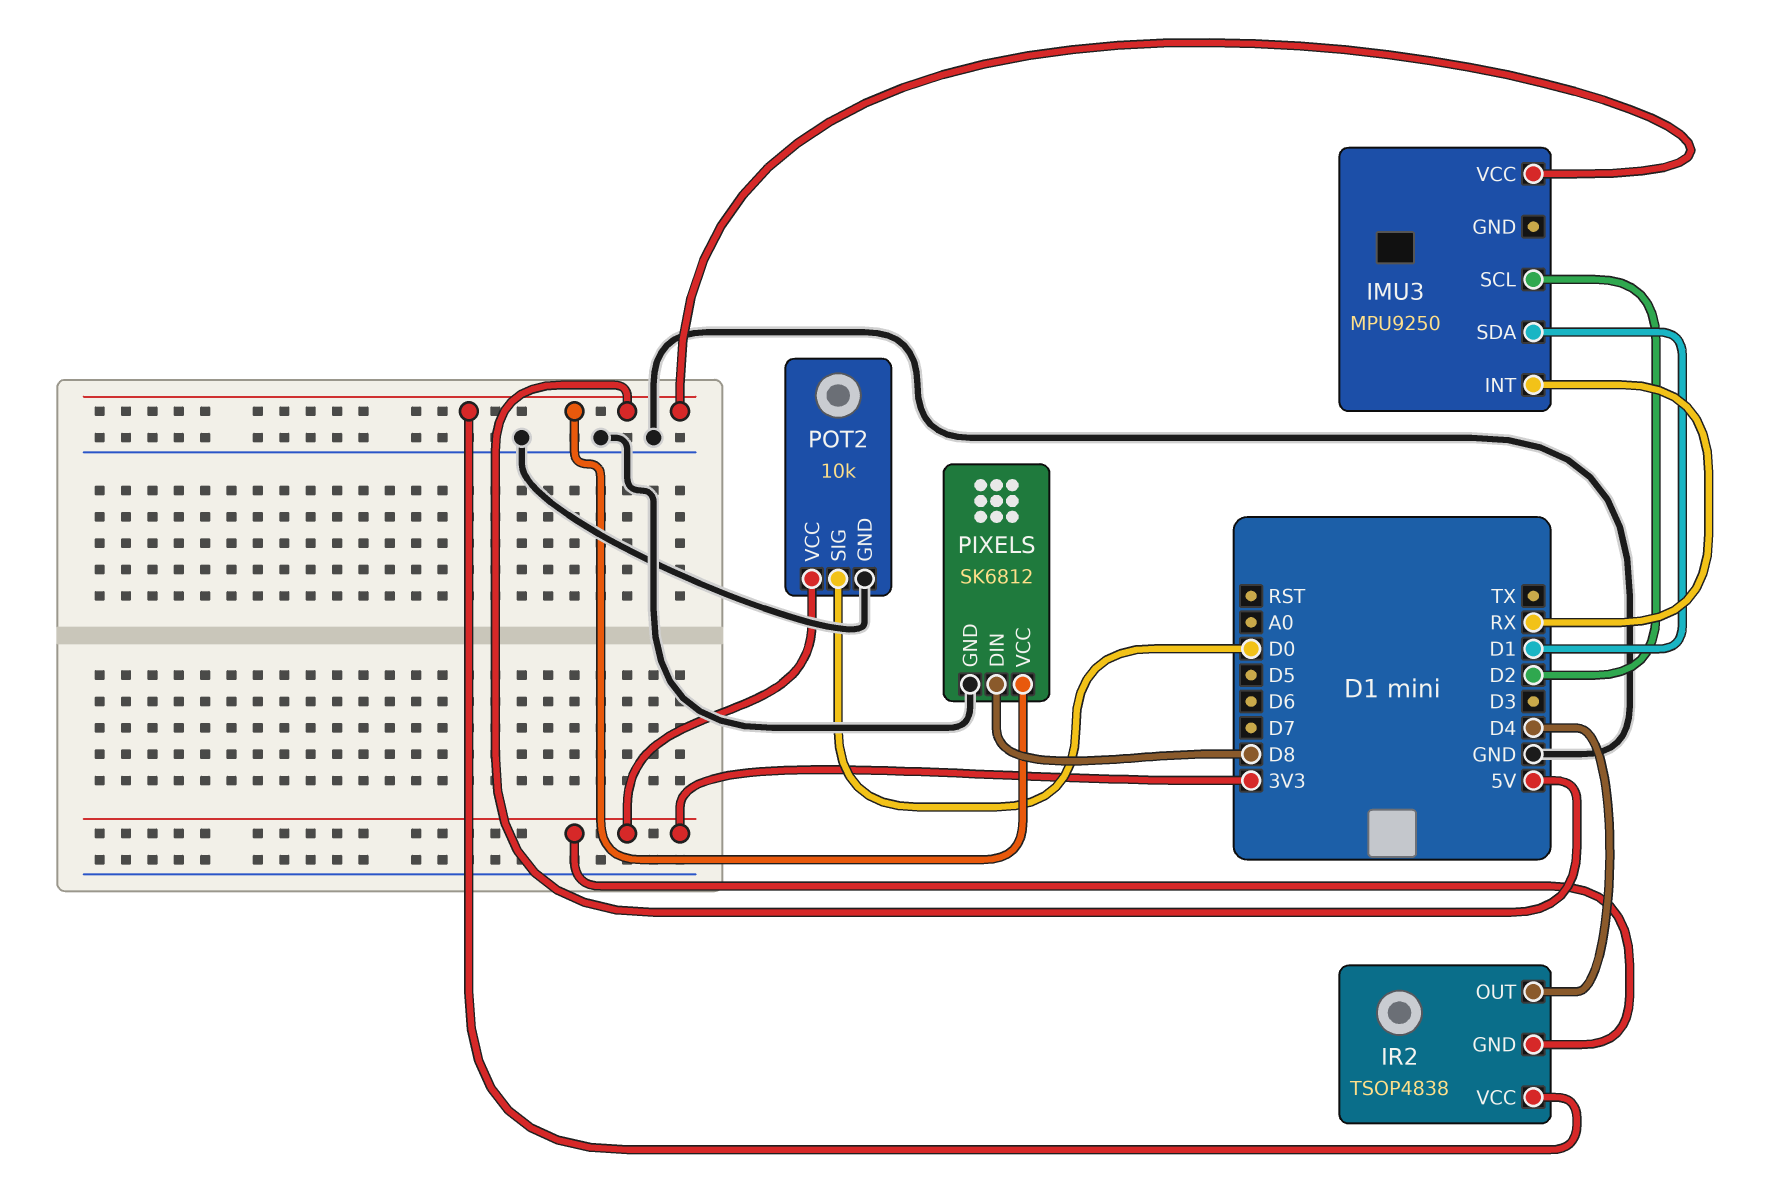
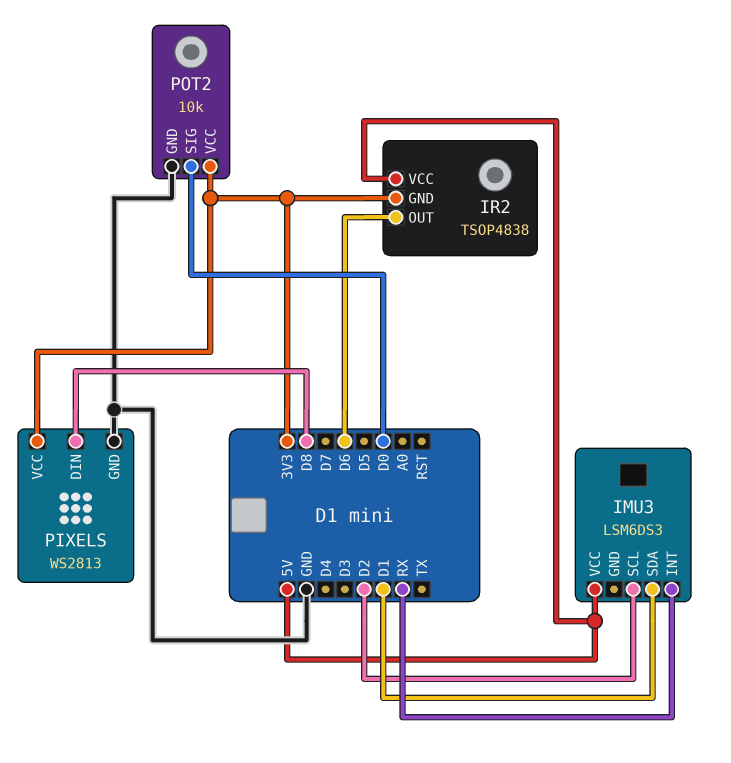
IMU3: MPU9250 -> LSM6DS3
IR2 pin OUT: D4 -> D6
PIXELS: SK6812 -> WS2813
PIXELS pin VCC: 5V -> 3V3

